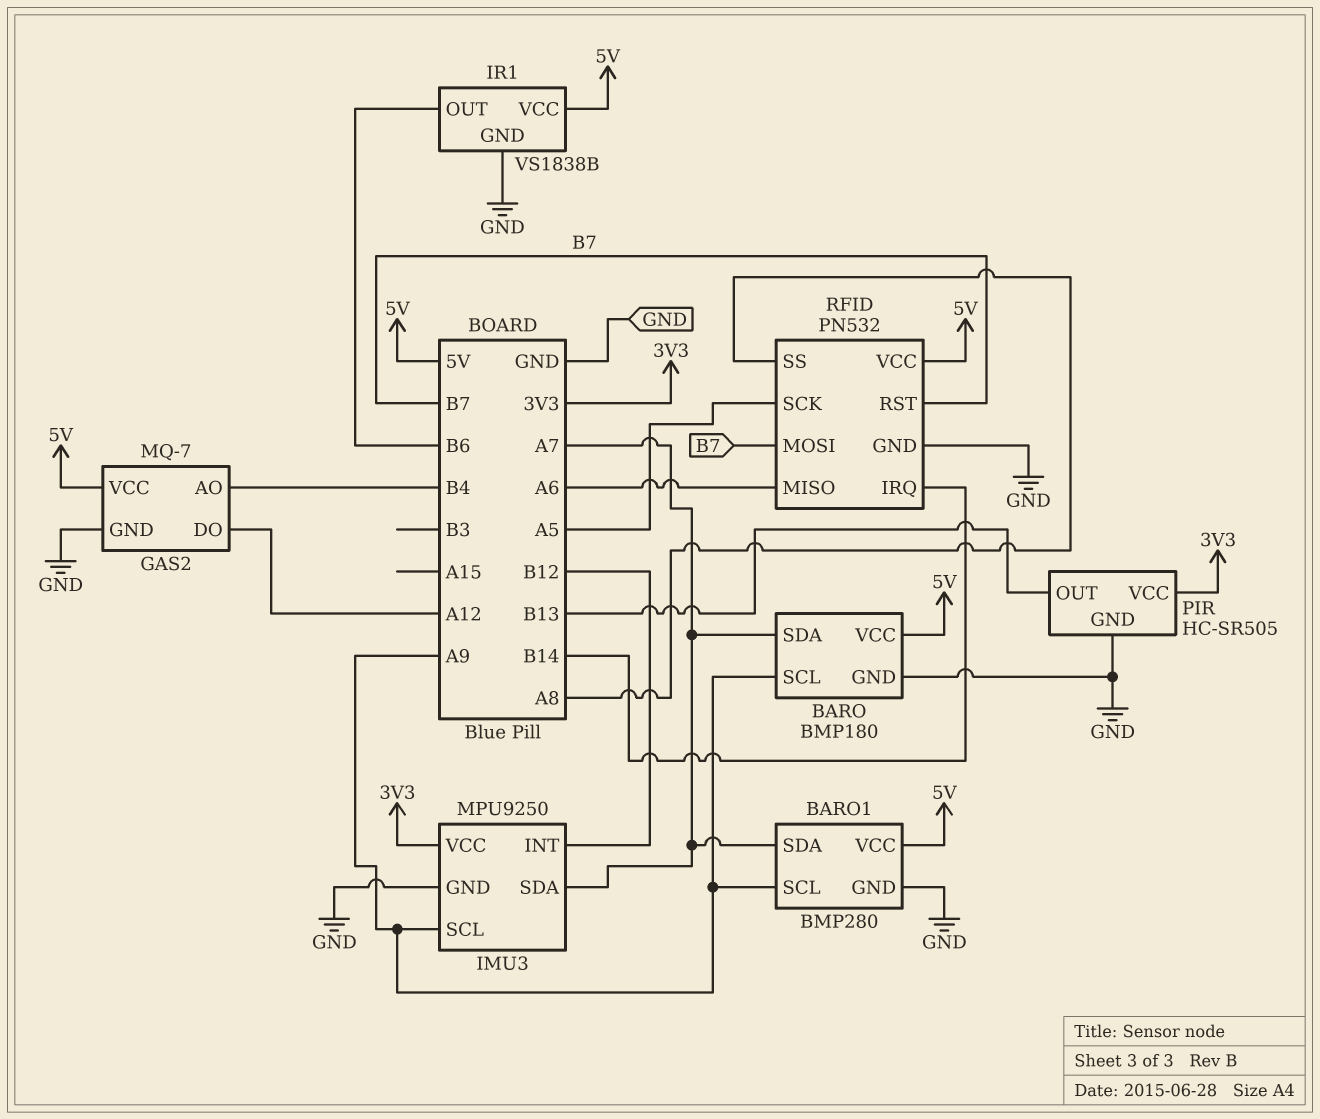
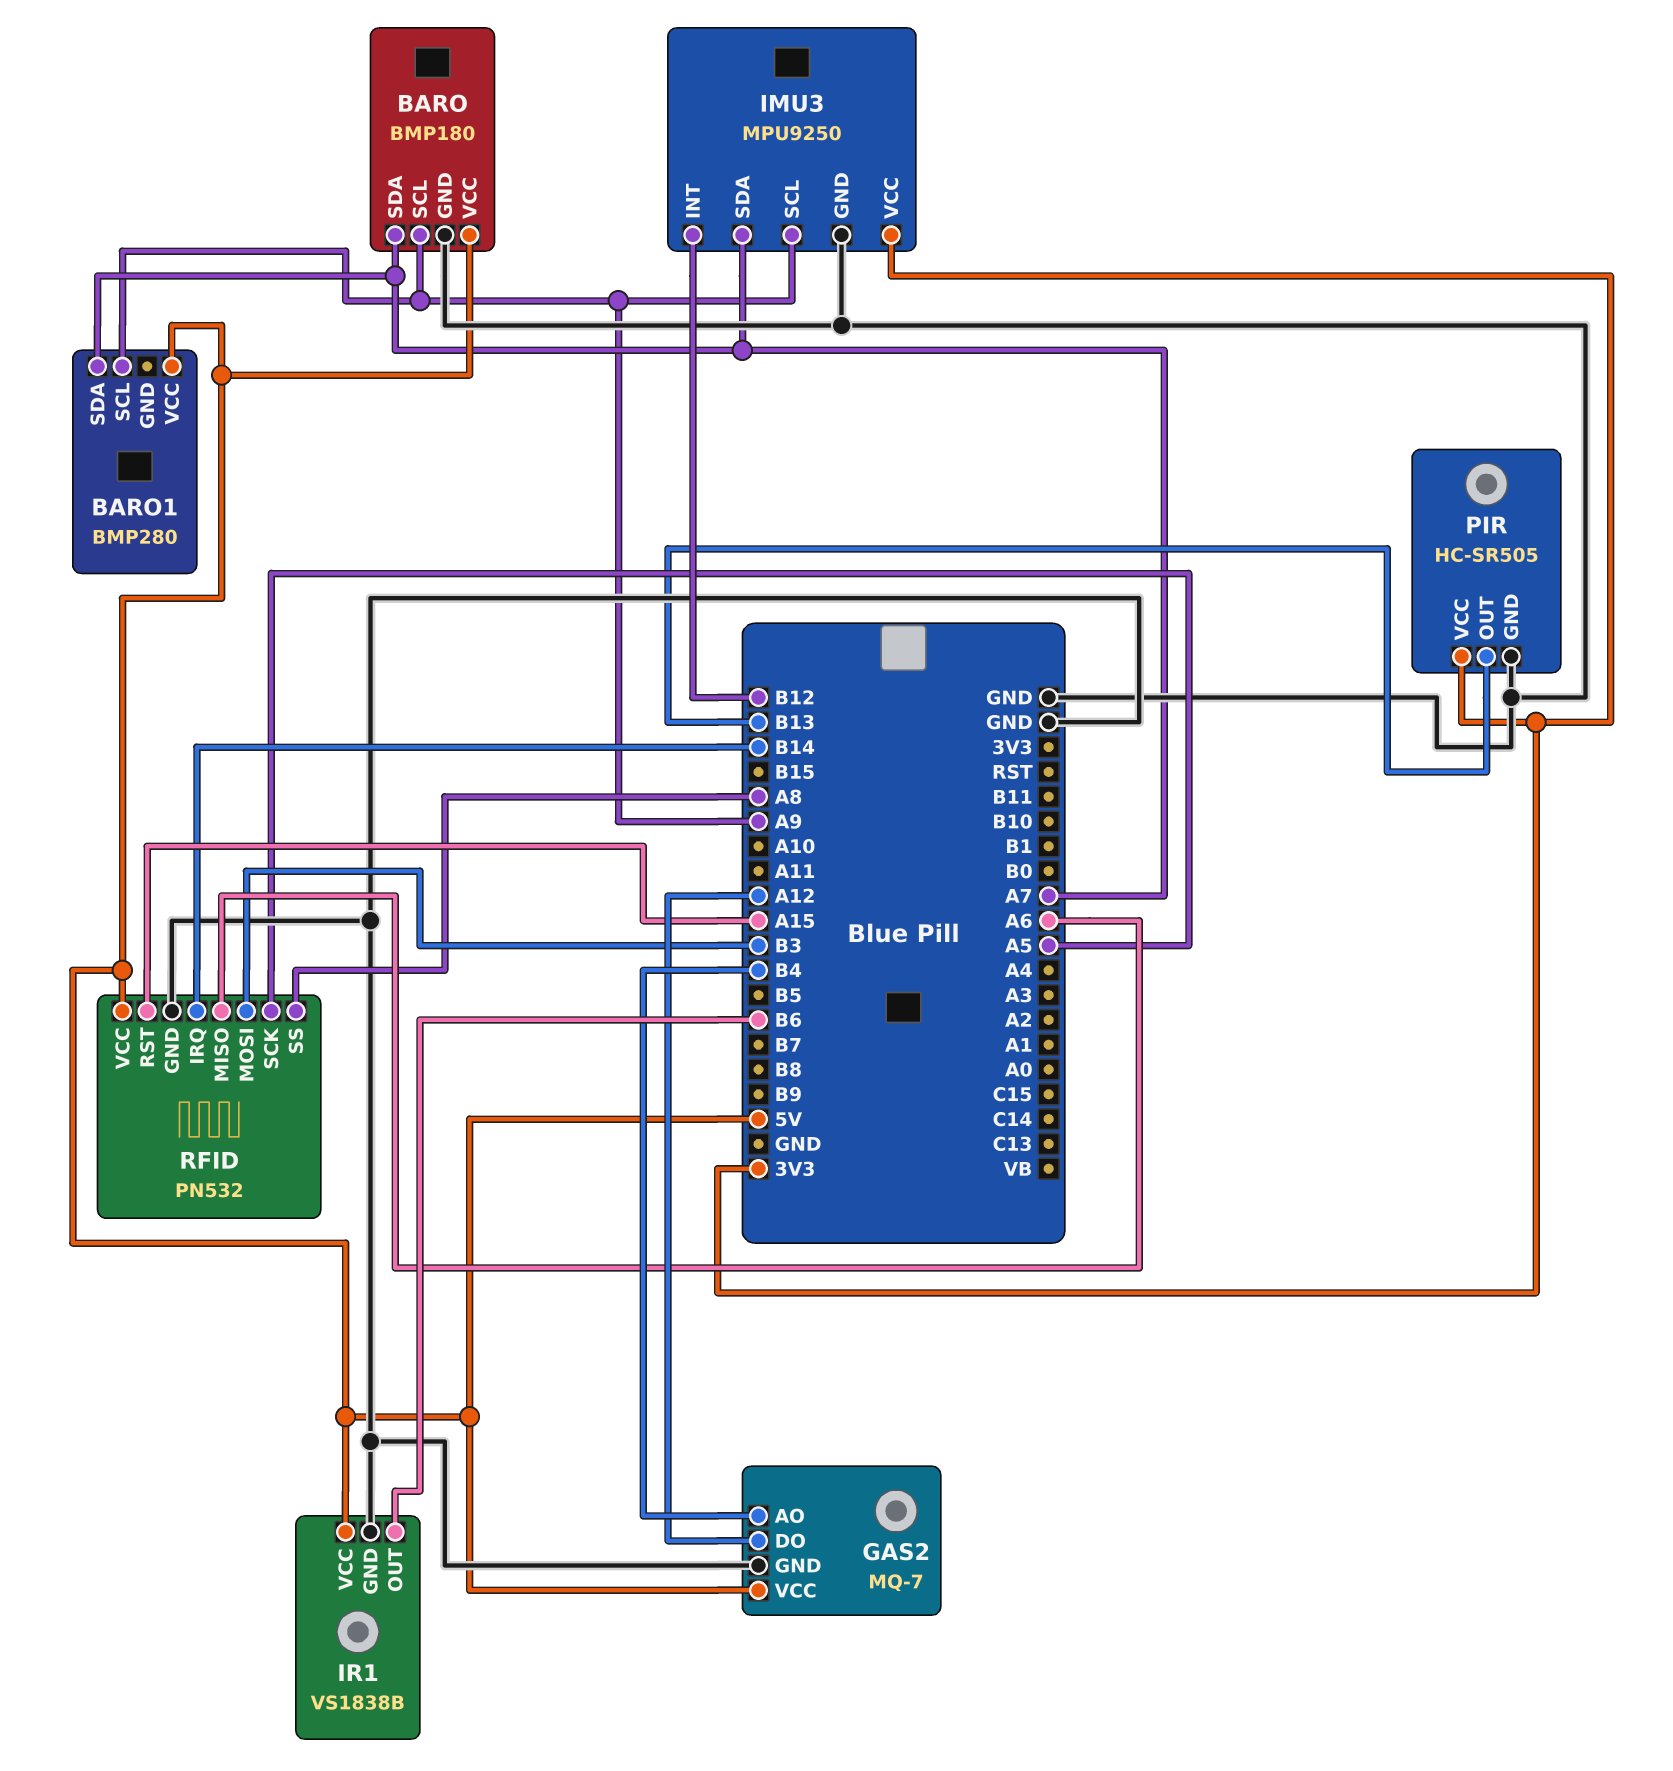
BARO1 pin GND: GND -> none
RFID pin MOSI: B7 -> B3
RFID pin RST: B7 -> A15

